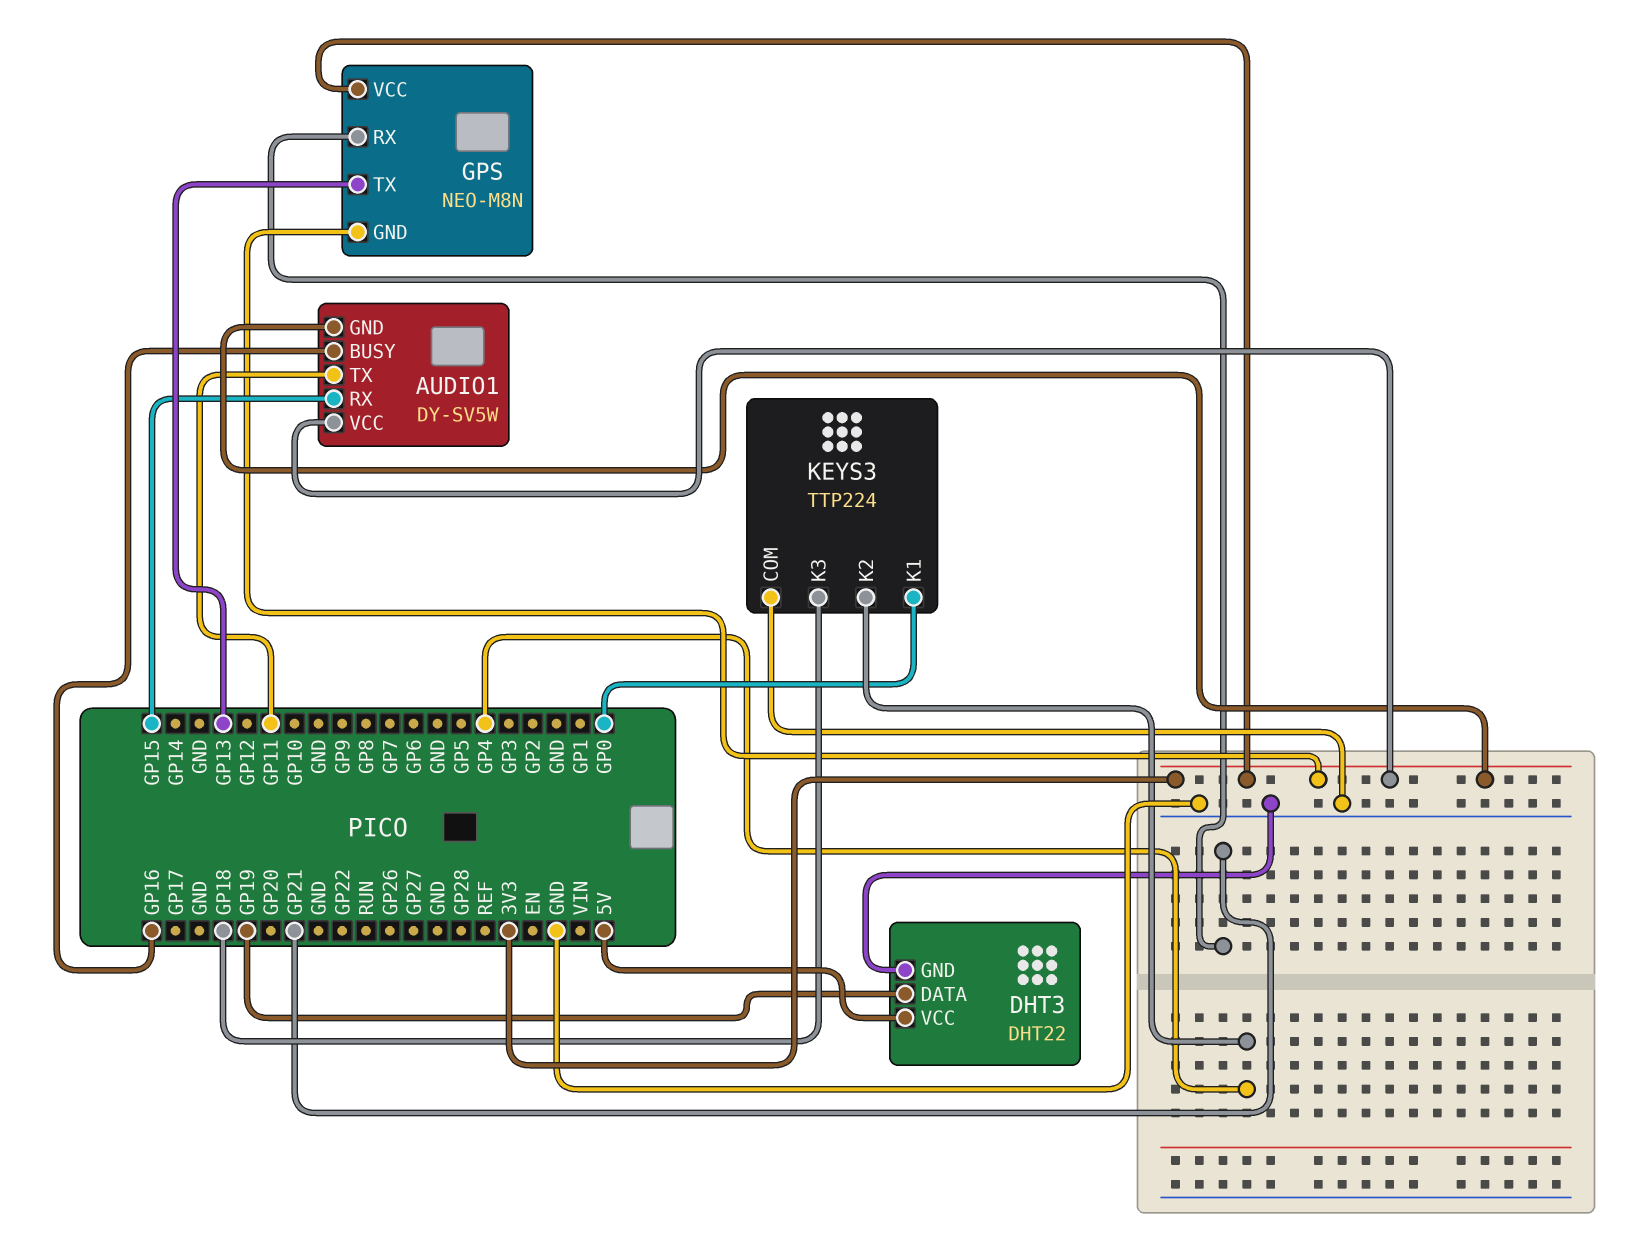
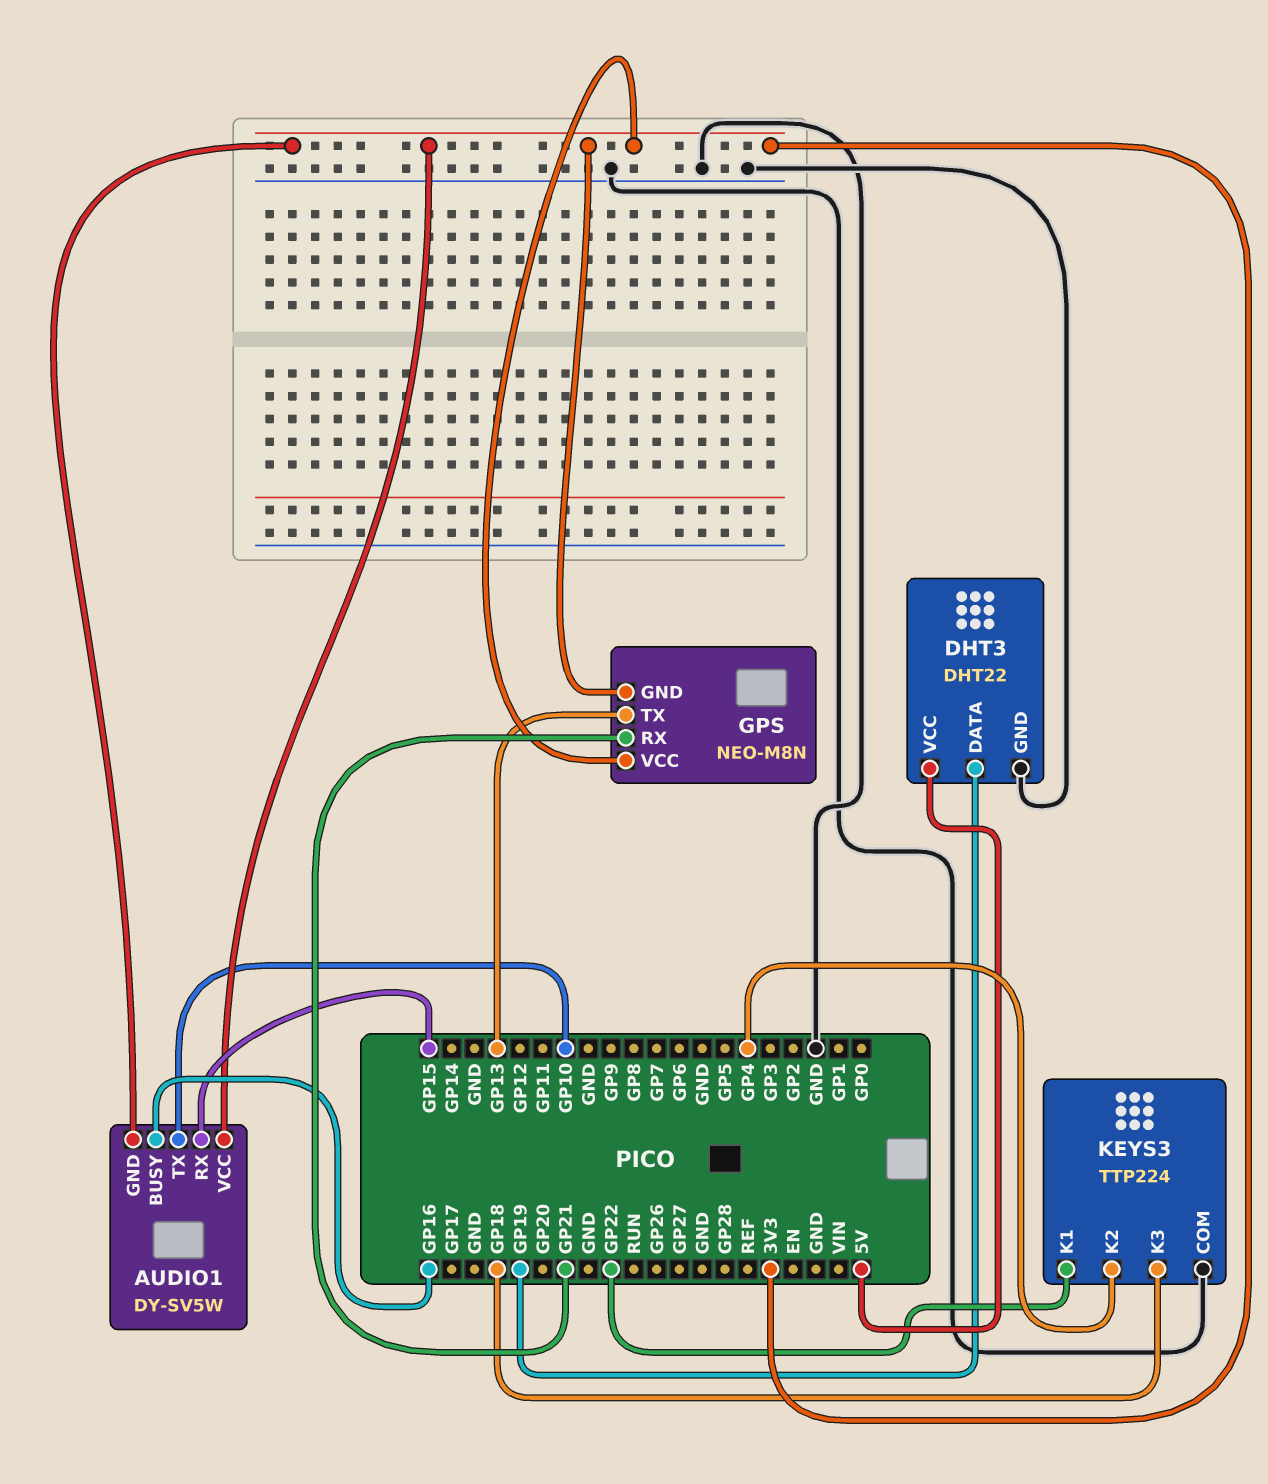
AUDIO1 pin TX: GP11 -> GP10
KEYS3 pin K1: GP0 -> GP22

